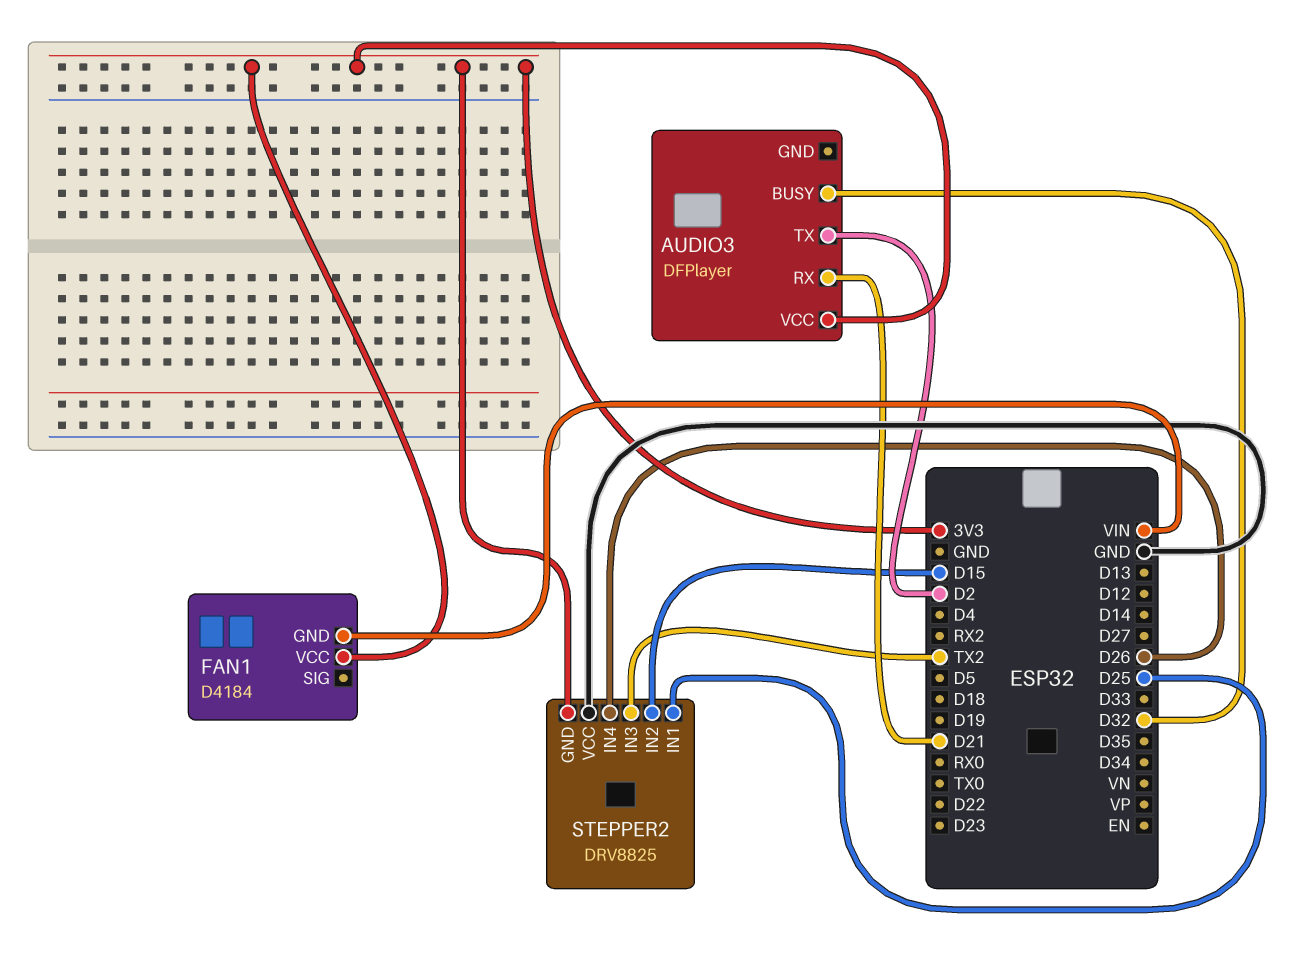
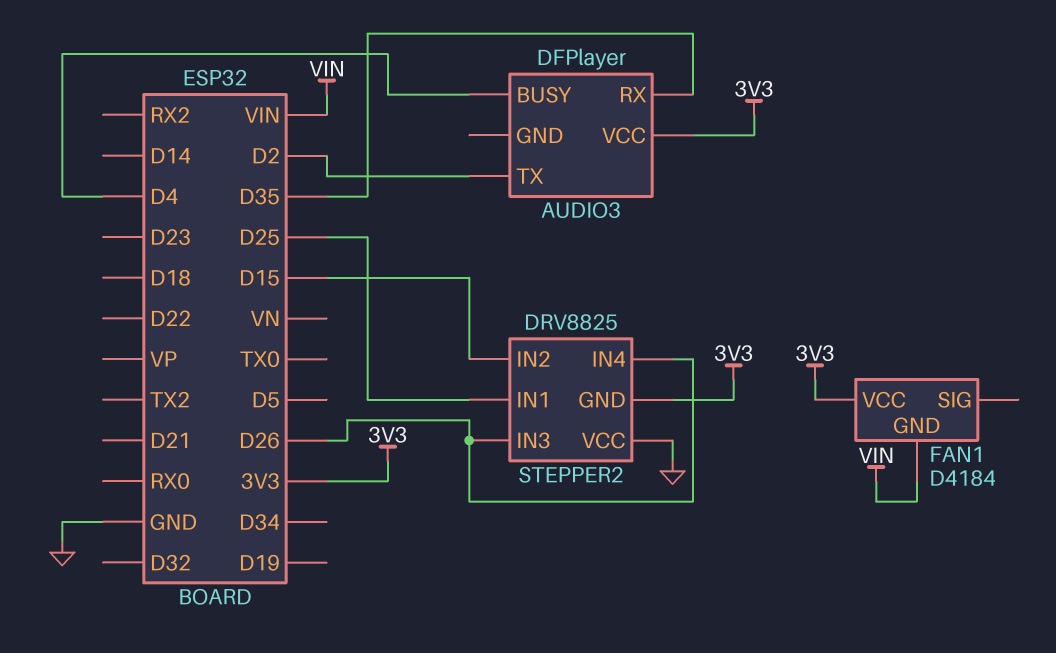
AUDIO3 pin BUSY: D32 -> D4
AUDIO3 pin RX: D21 -> D35
STEPPER2 pin IN3: TX2 -> D26

